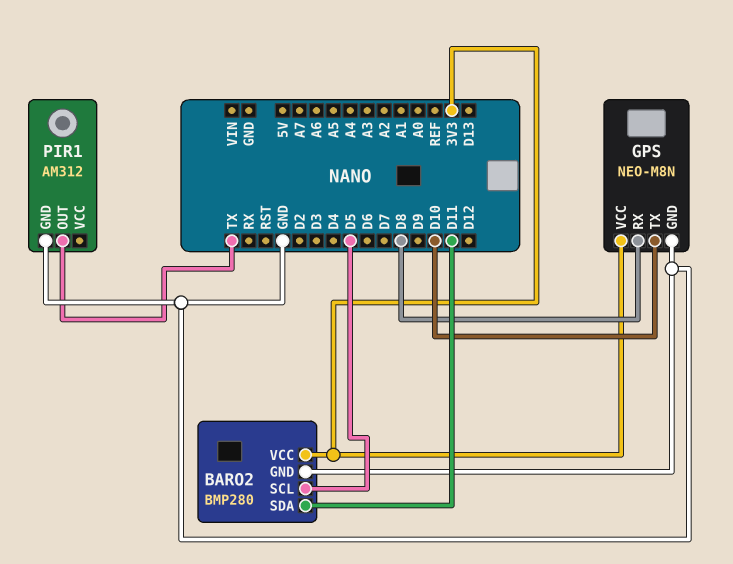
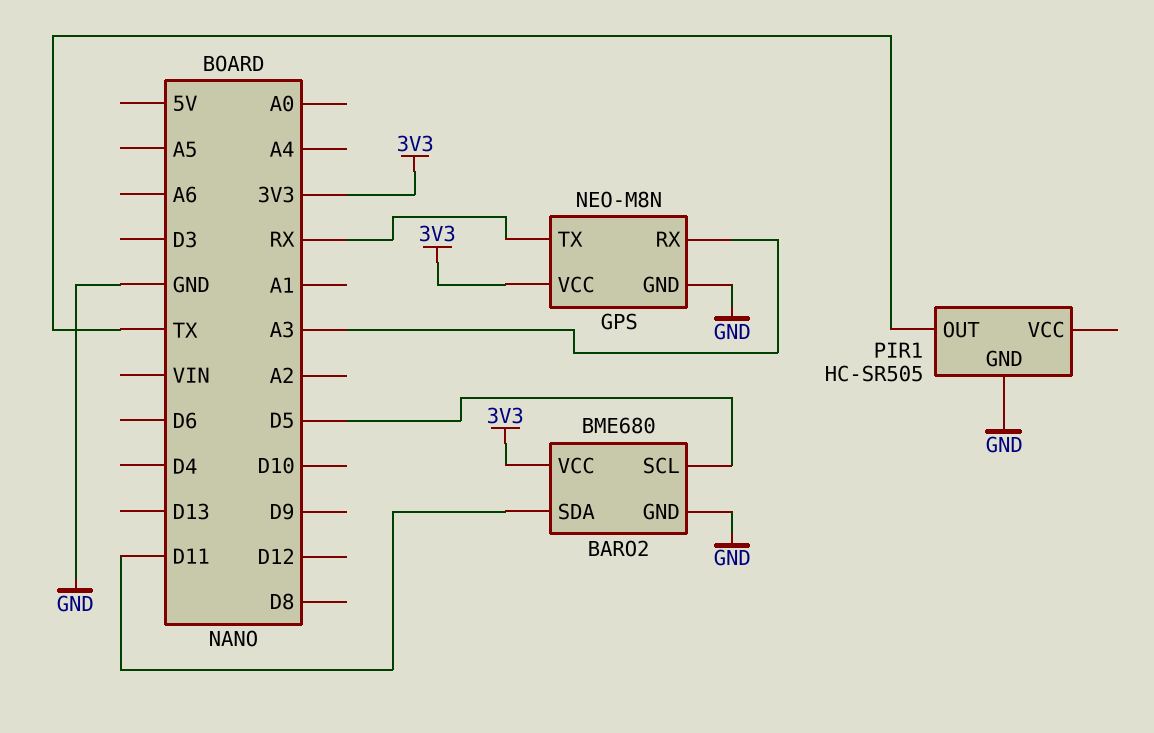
BARO2: BMP280 -> BME680
GPS pin RX: D8 -> A3
GPS pin TX: D10 -> RX
PIR1: AM312 -> HC-SR505

